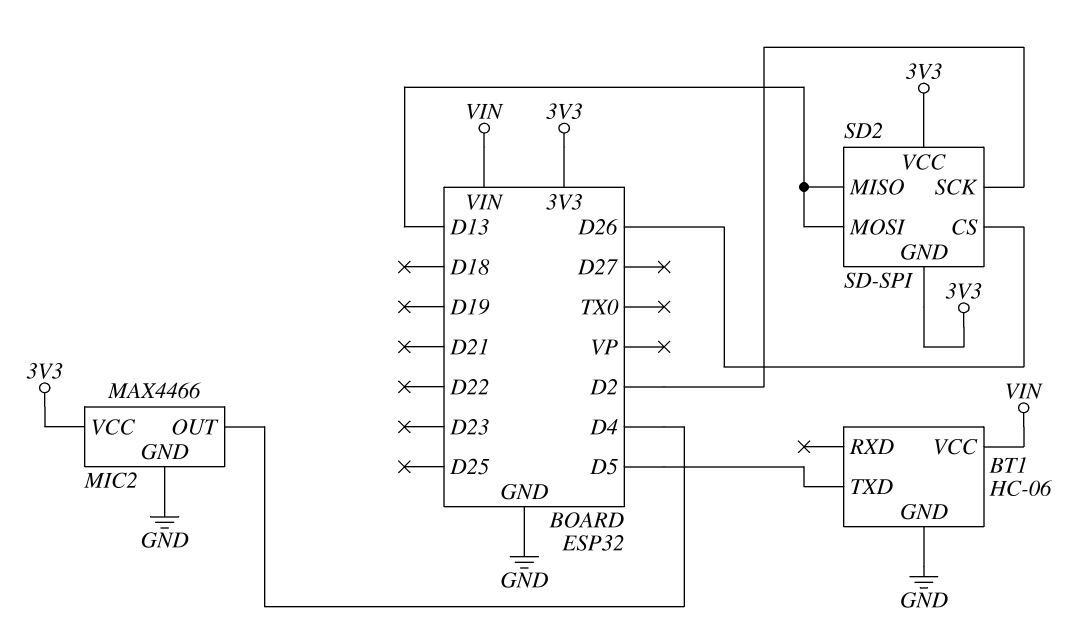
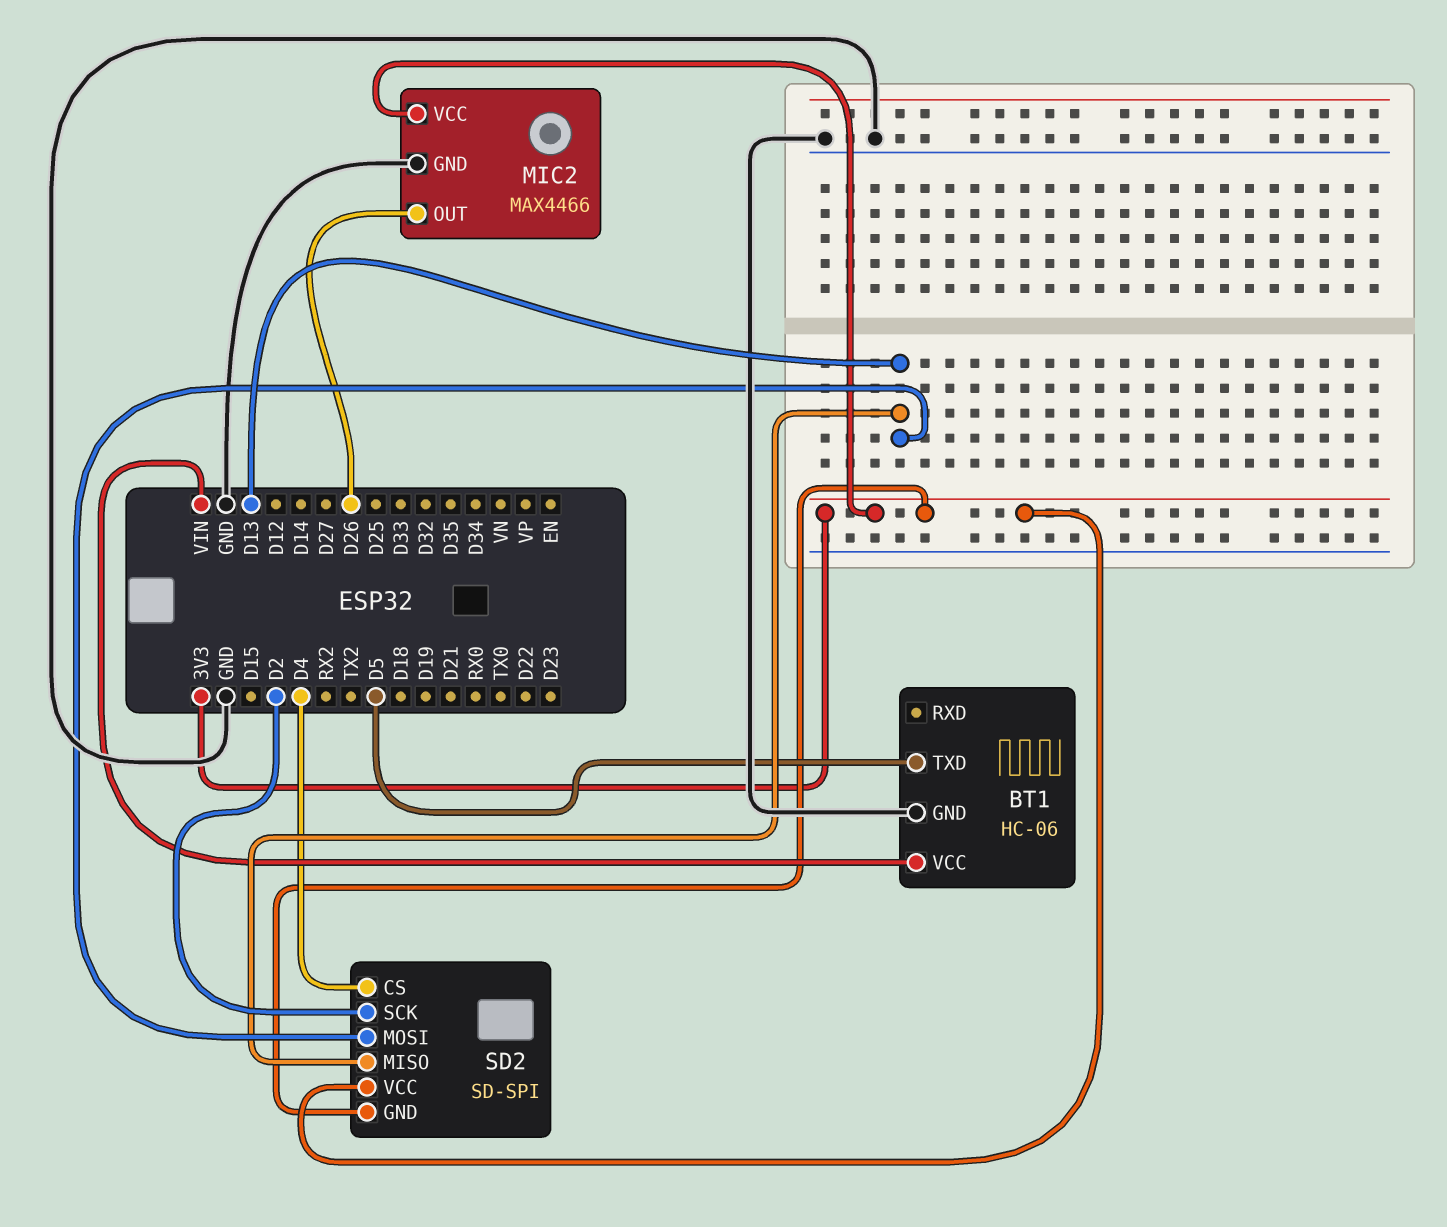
MIC2 pin OUT: D4 -> D26
SD2 pin CS: D26 -> D4

